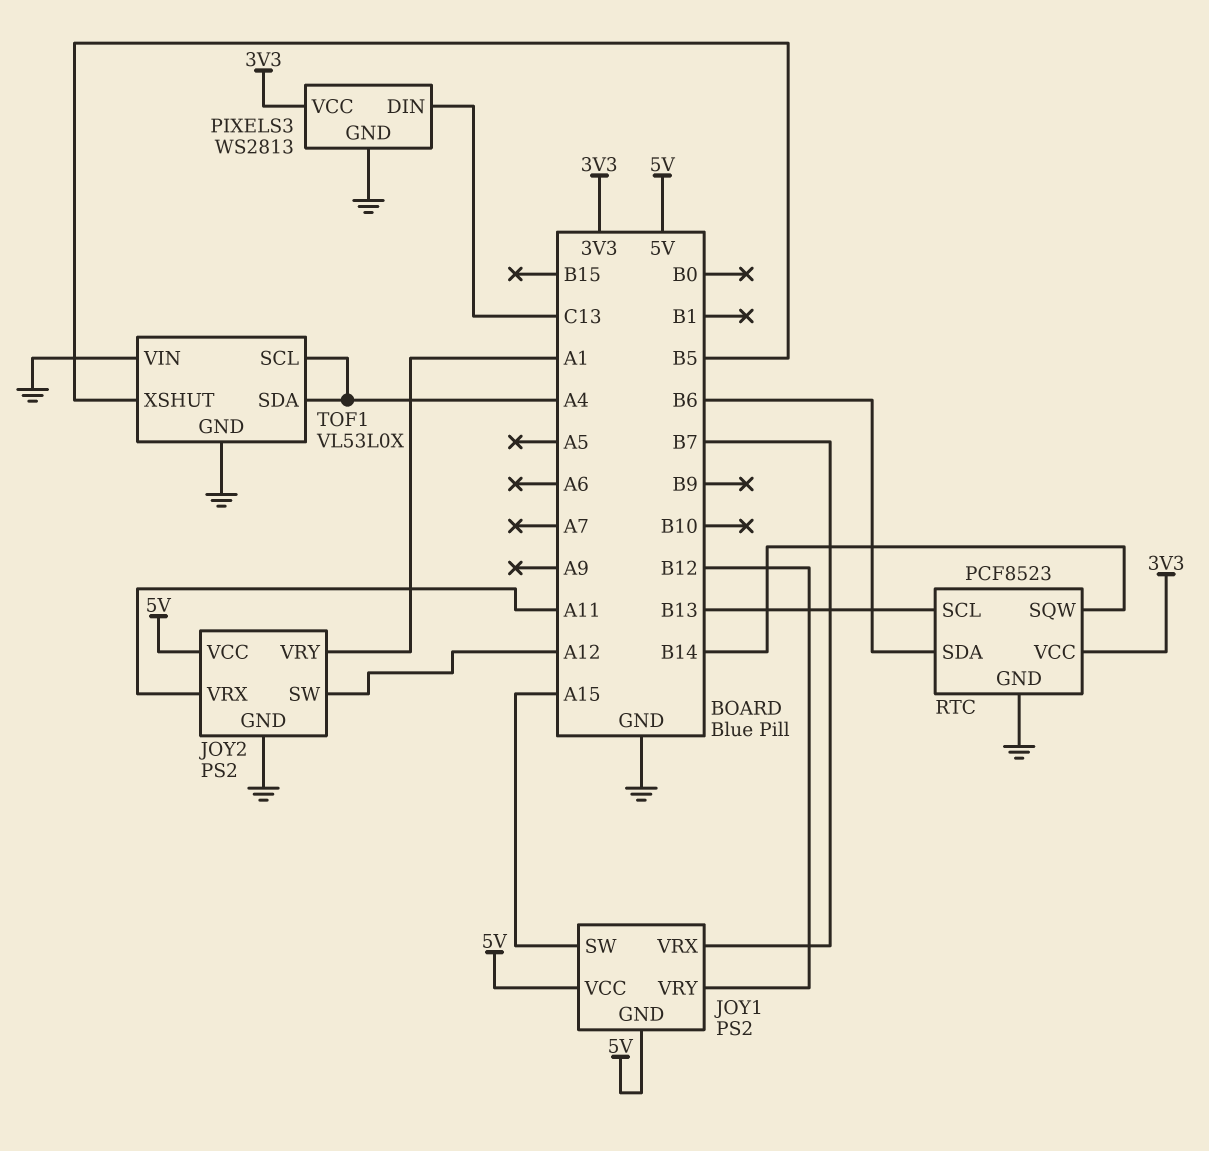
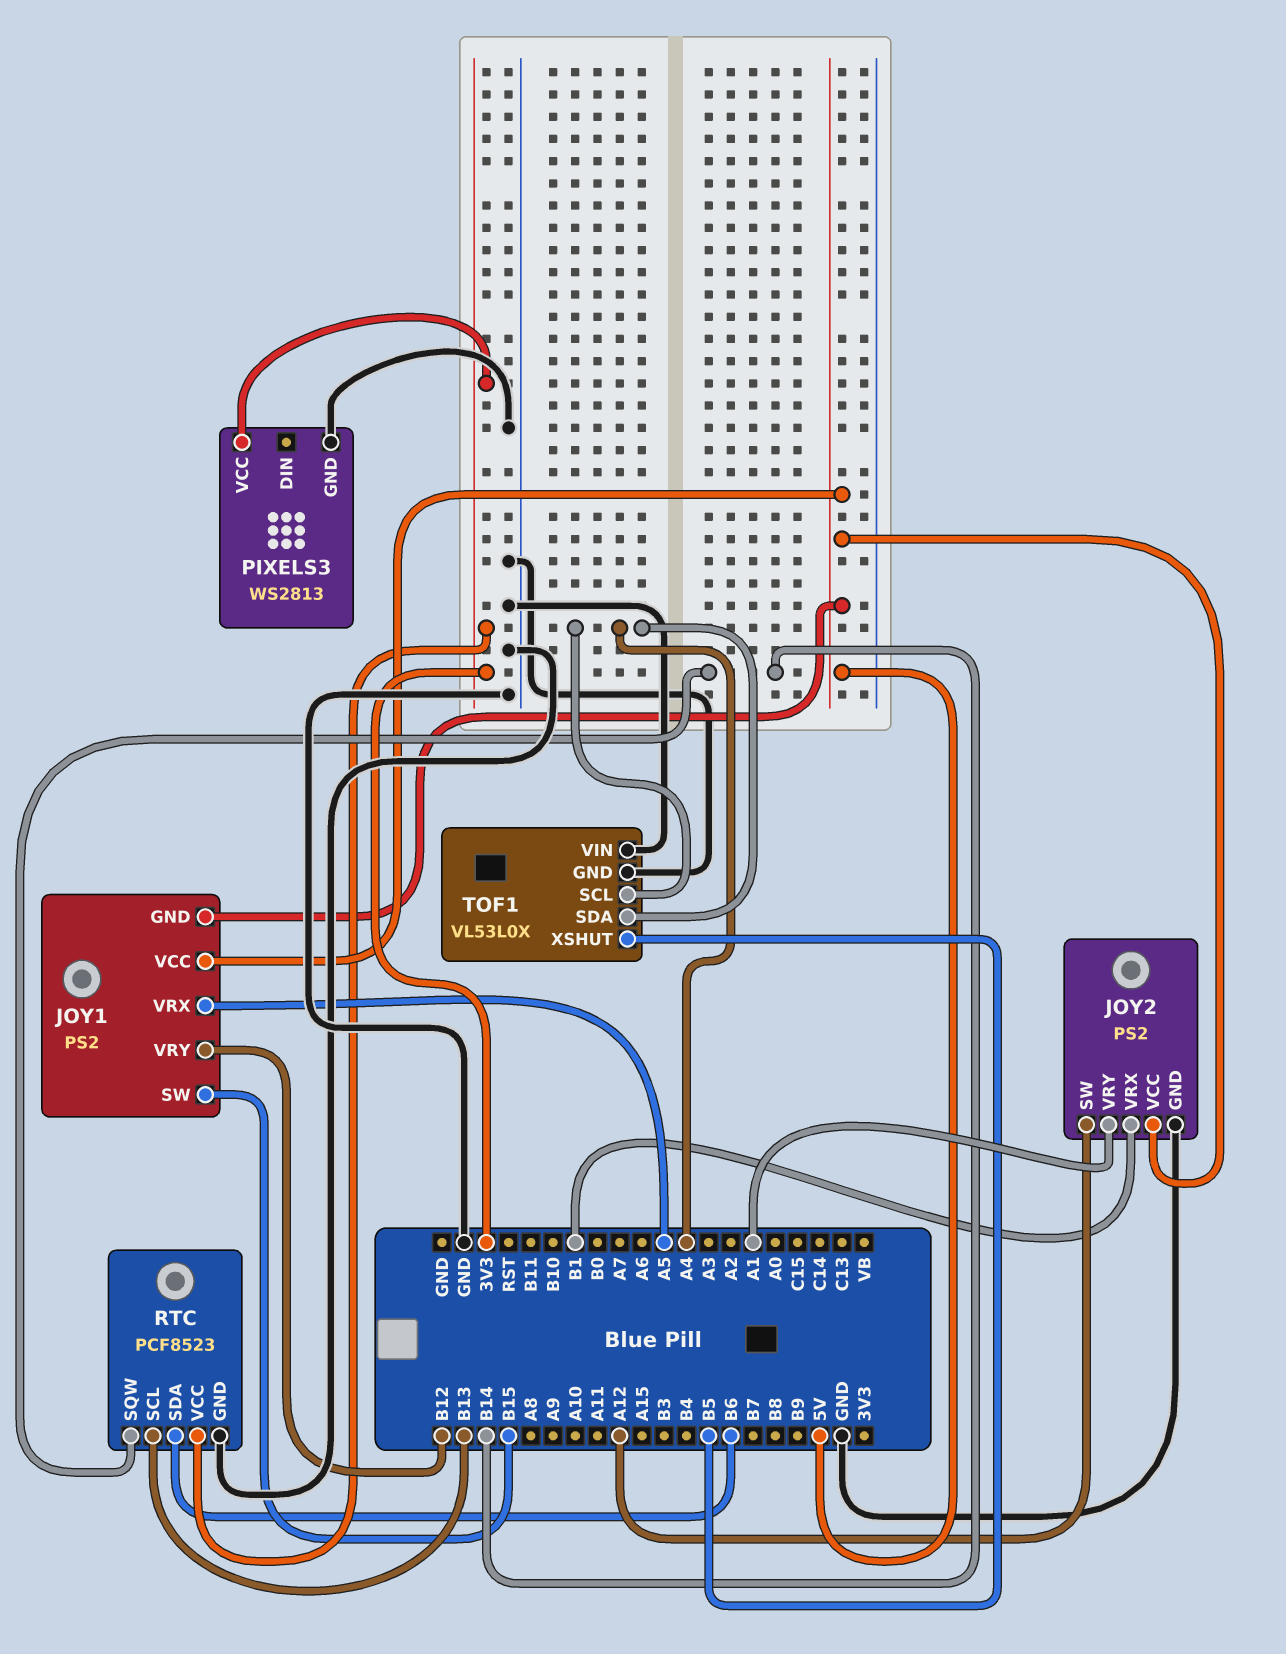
JOY1 pin SW: A15 -> B15
JOY1 pin VRX: B7 -> A5
JOY2 pin VRX: A11 -> B1
PIXELS3 pin DIN: C13 -> none

